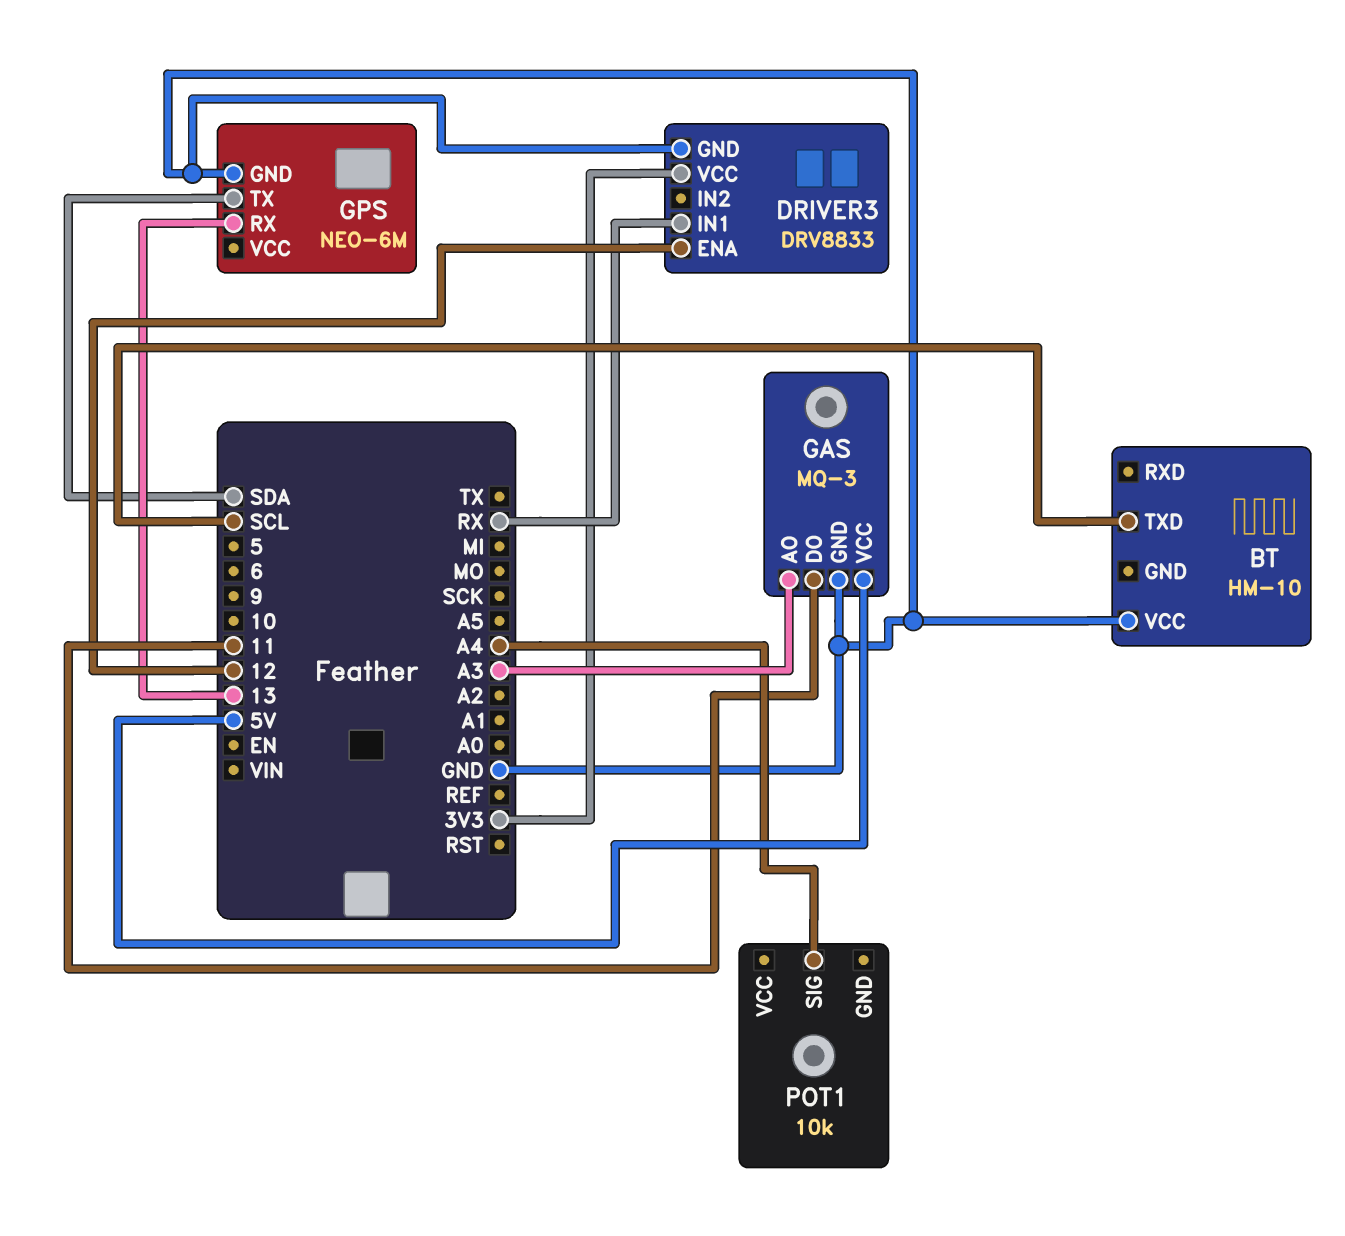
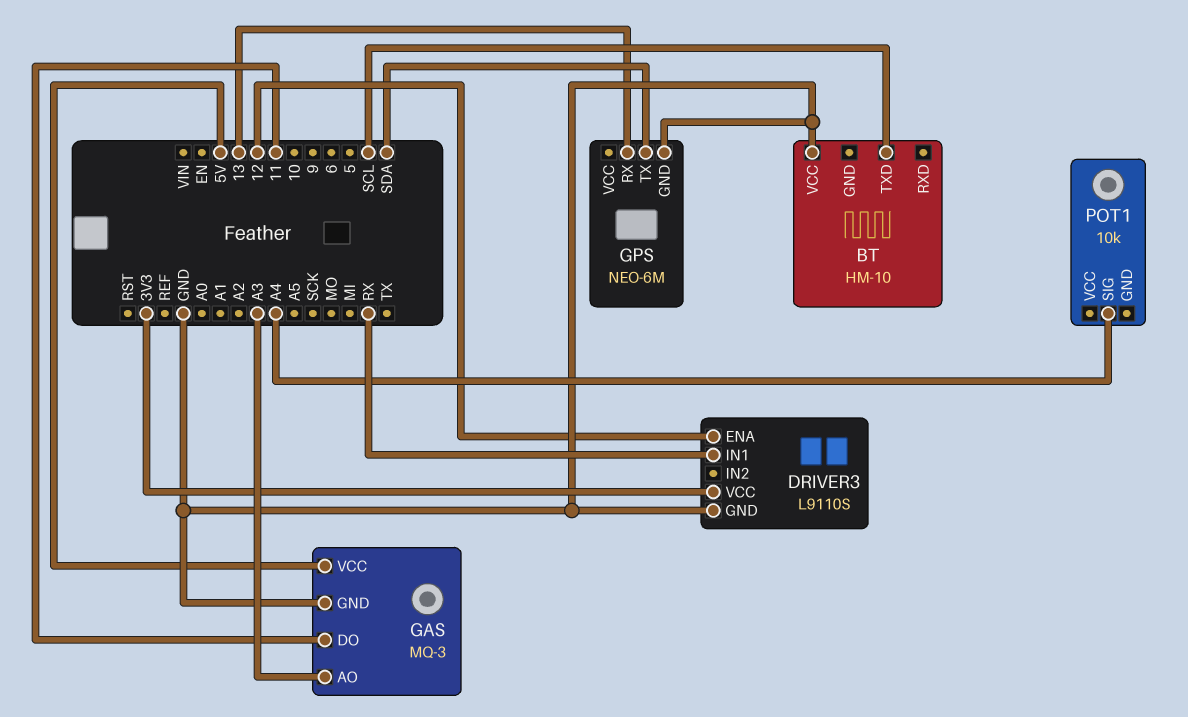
DRIVER3: DRV8833 -> L9110S

